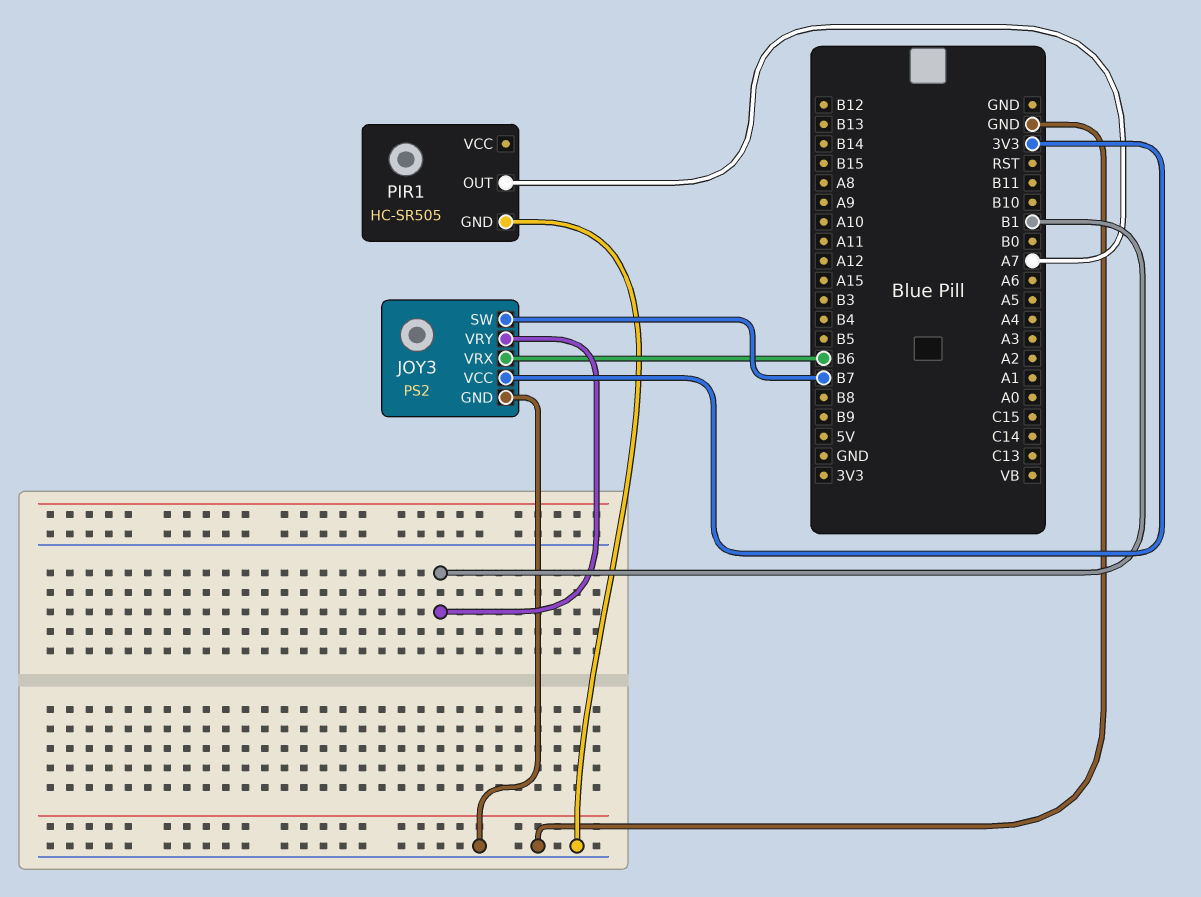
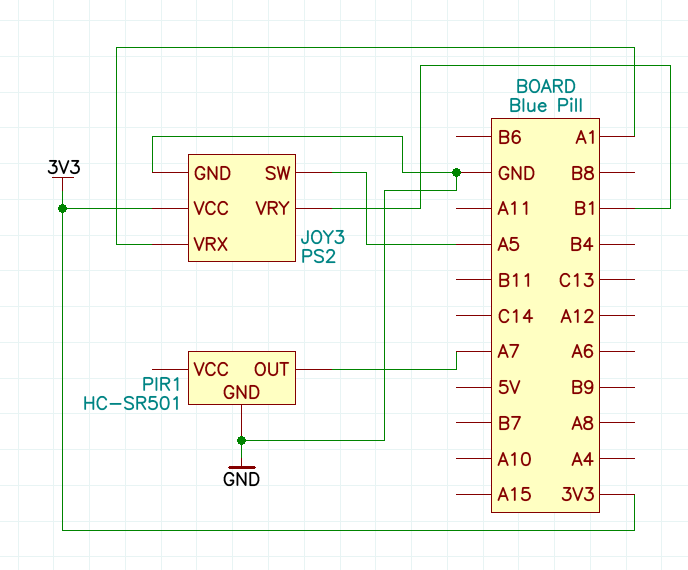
JOY3 pin SW: B7 -> A5
JOY3 pin VRX: B6 -> A1
PIR1: HC-SR505 -> HC-SR501

